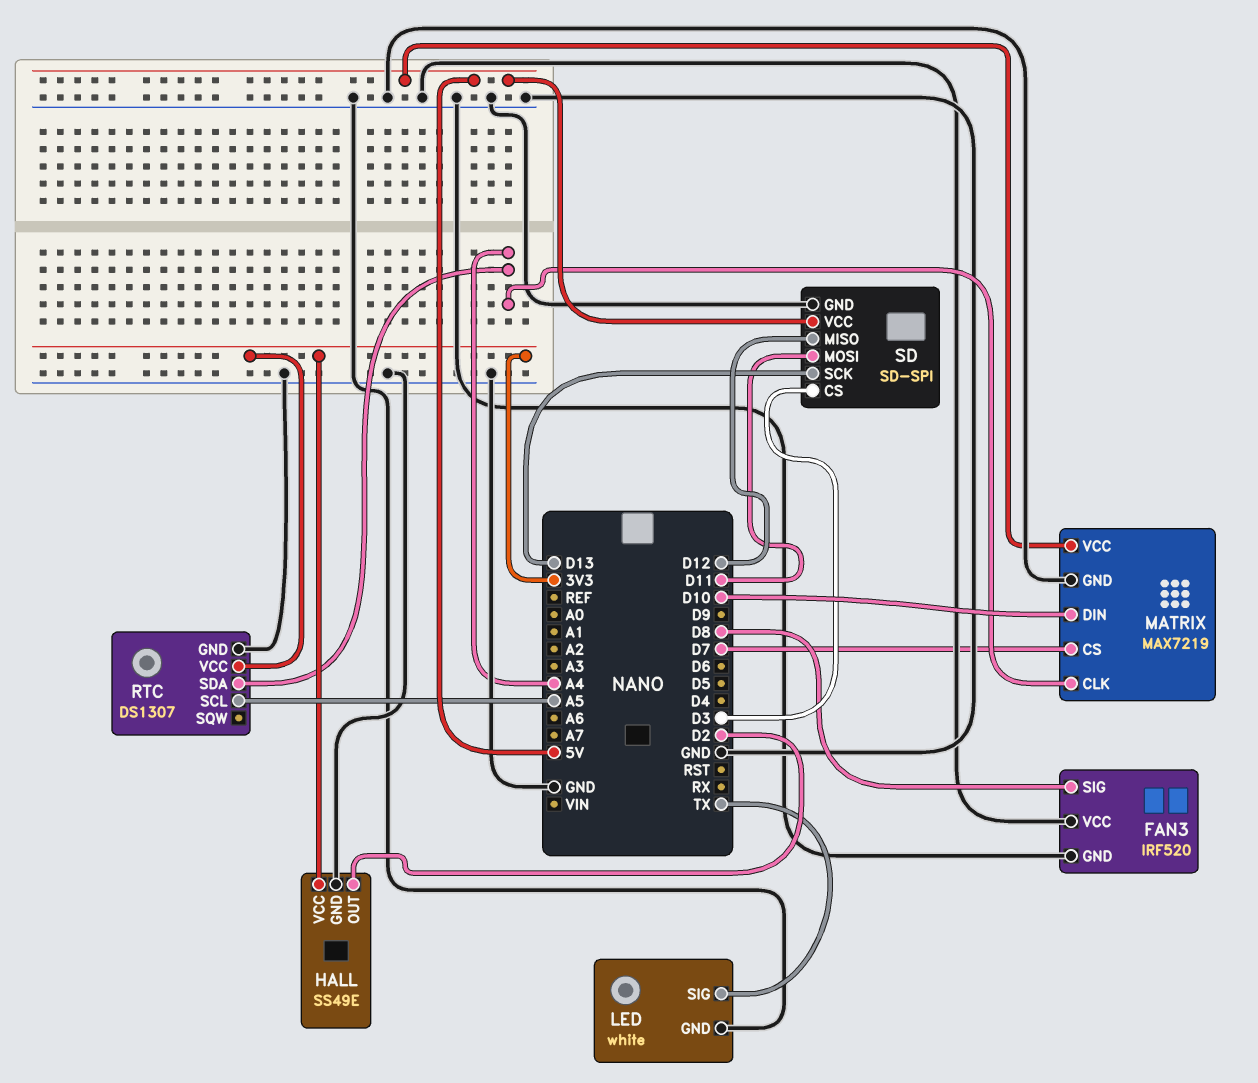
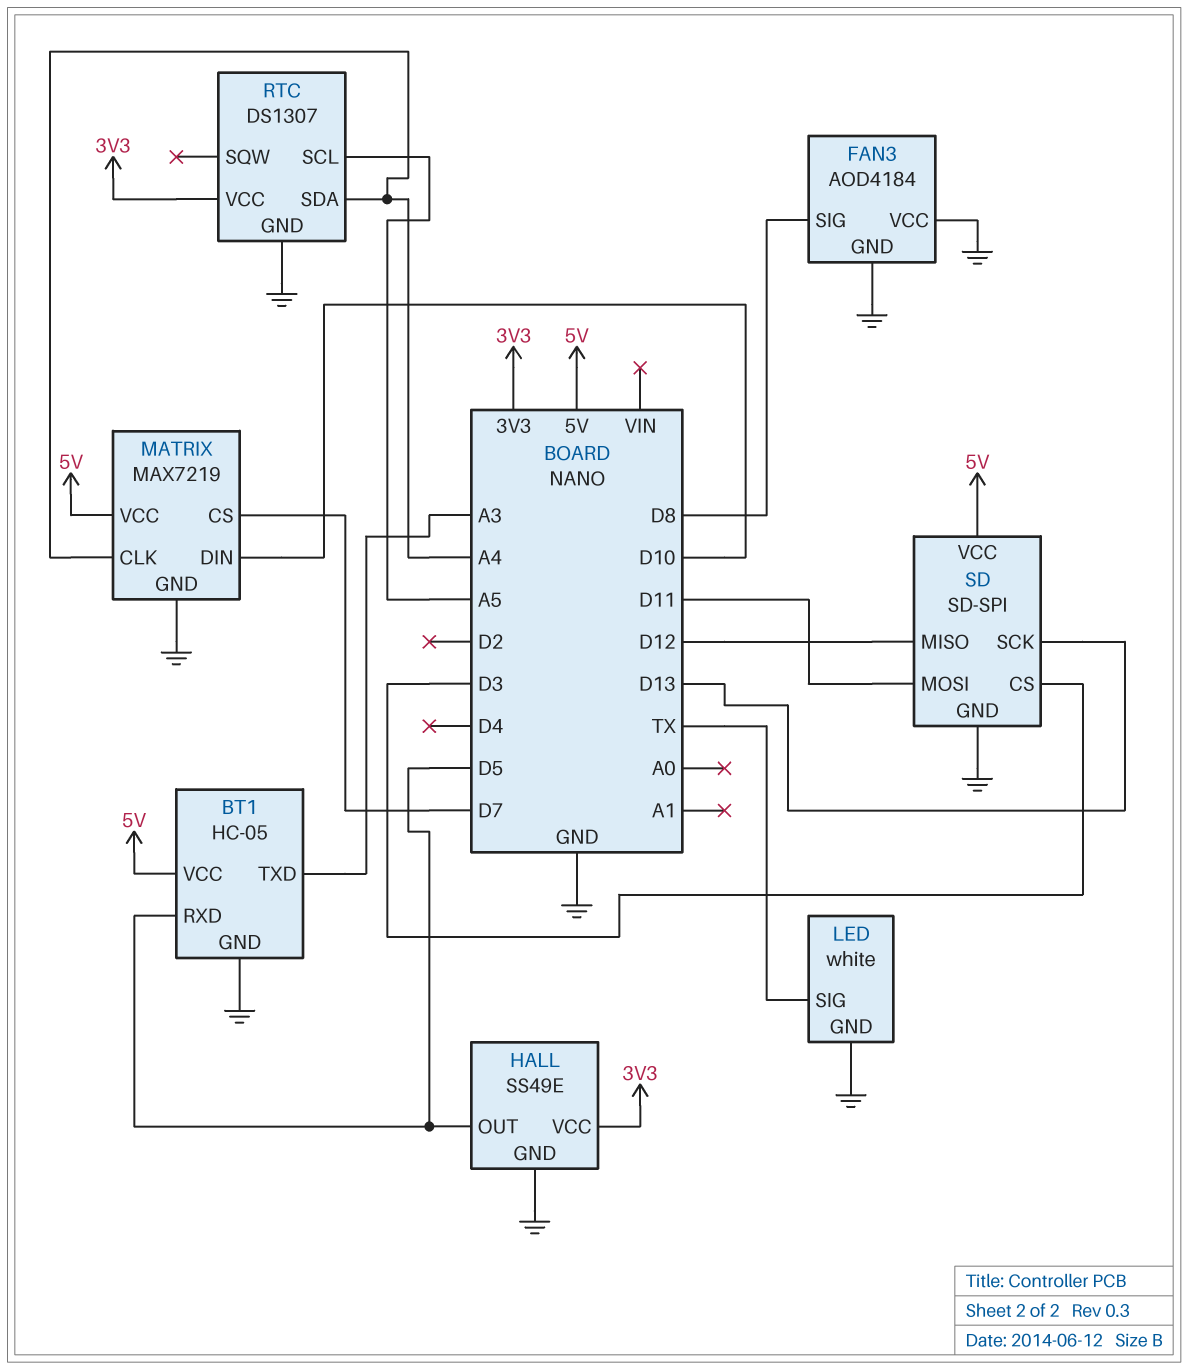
BT1: none -> HC-05
BT1 pin GND: none -> GND
BT1 pin RXD: none -> D5
BT1 pin TXD: none -> A3
BT1 pin VCC: none -> 5V
FAN3: IRF520 -> AOD4184
HALL pin OUT: D2 -> D5

